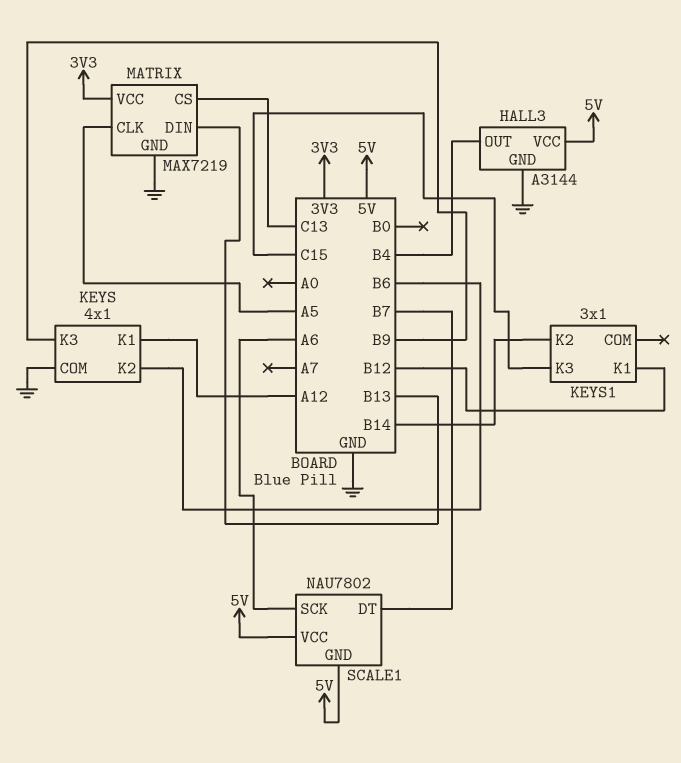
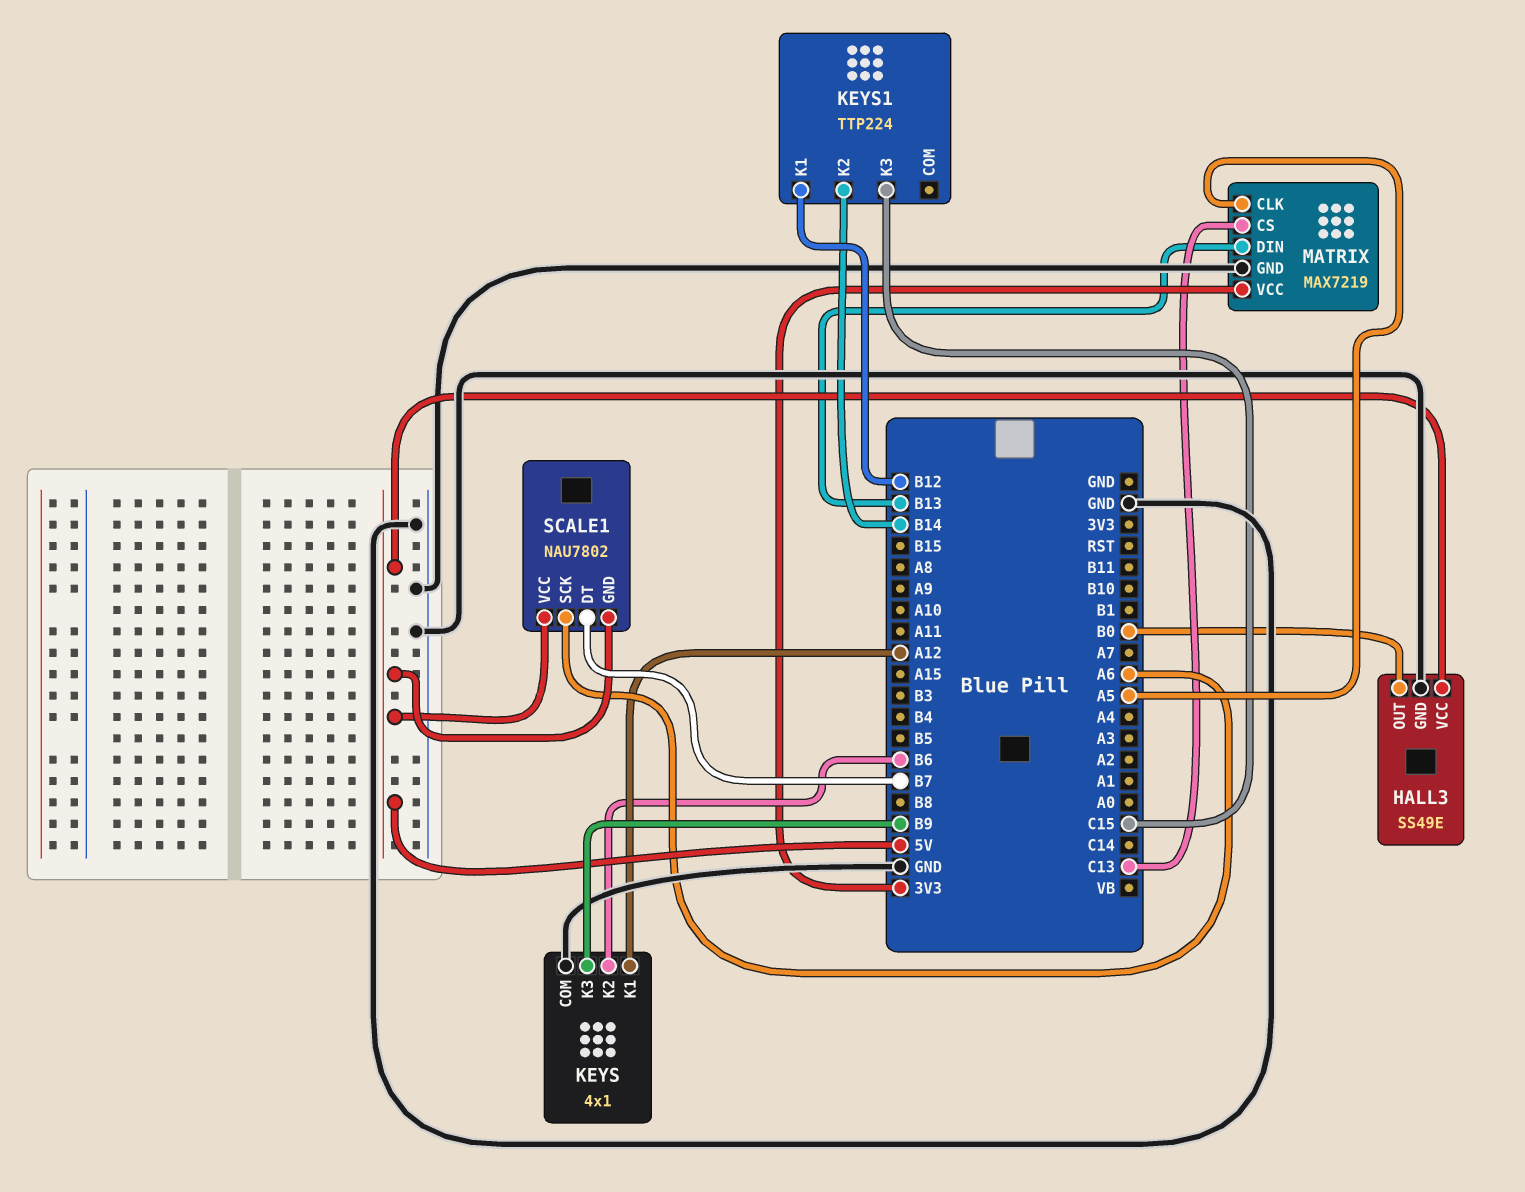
HALL3: A3144 -> SS49E
HALL3 pin OUT: B4 -> B0
KEYS1: 3x1 -> TTP224

